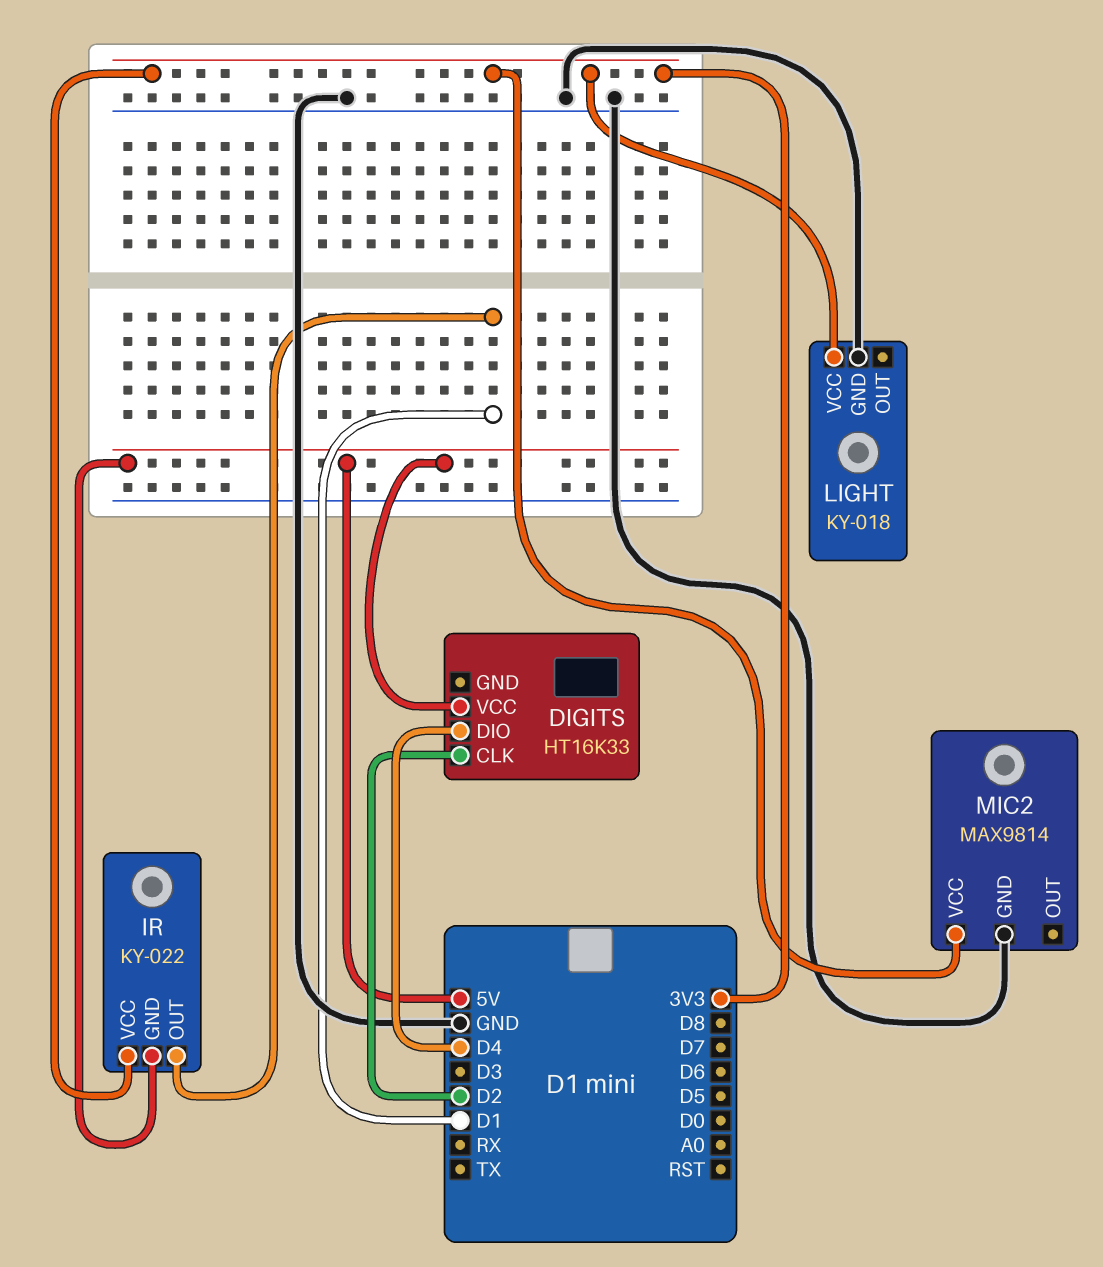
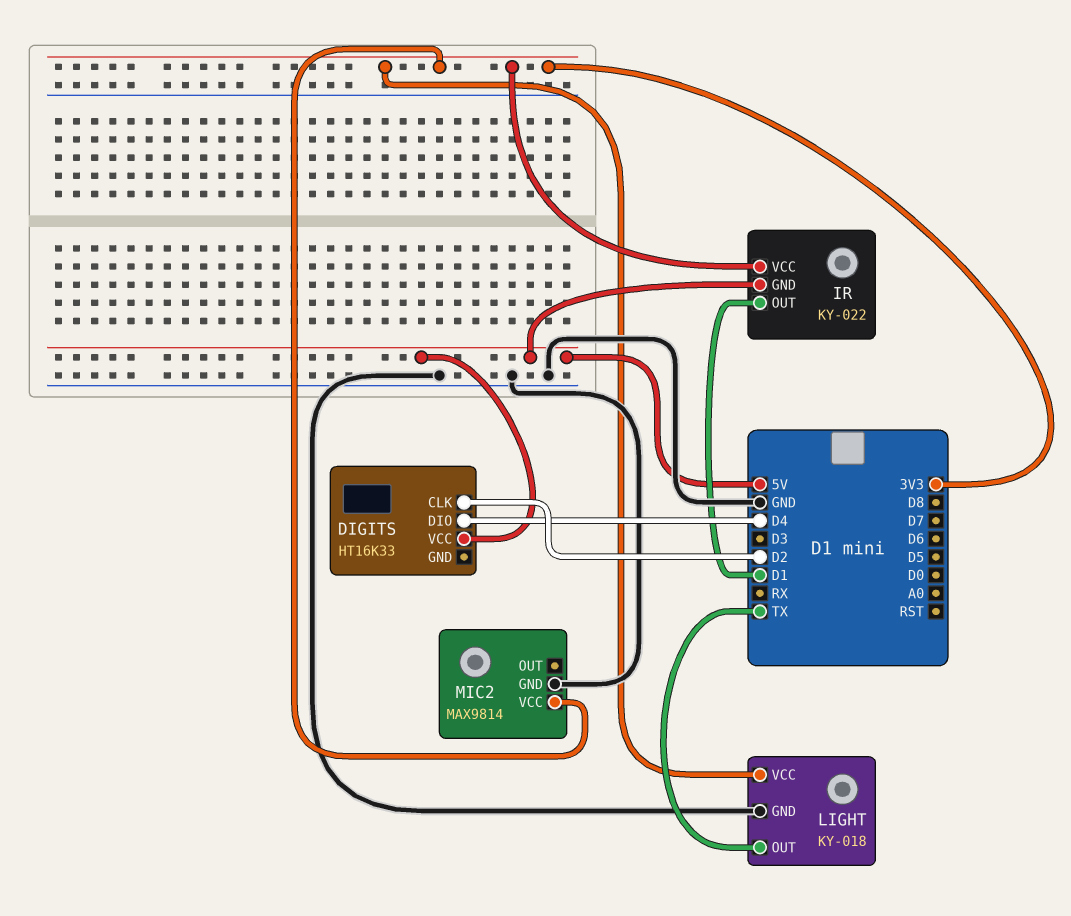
LIGHT pin OUT: none -> TX

